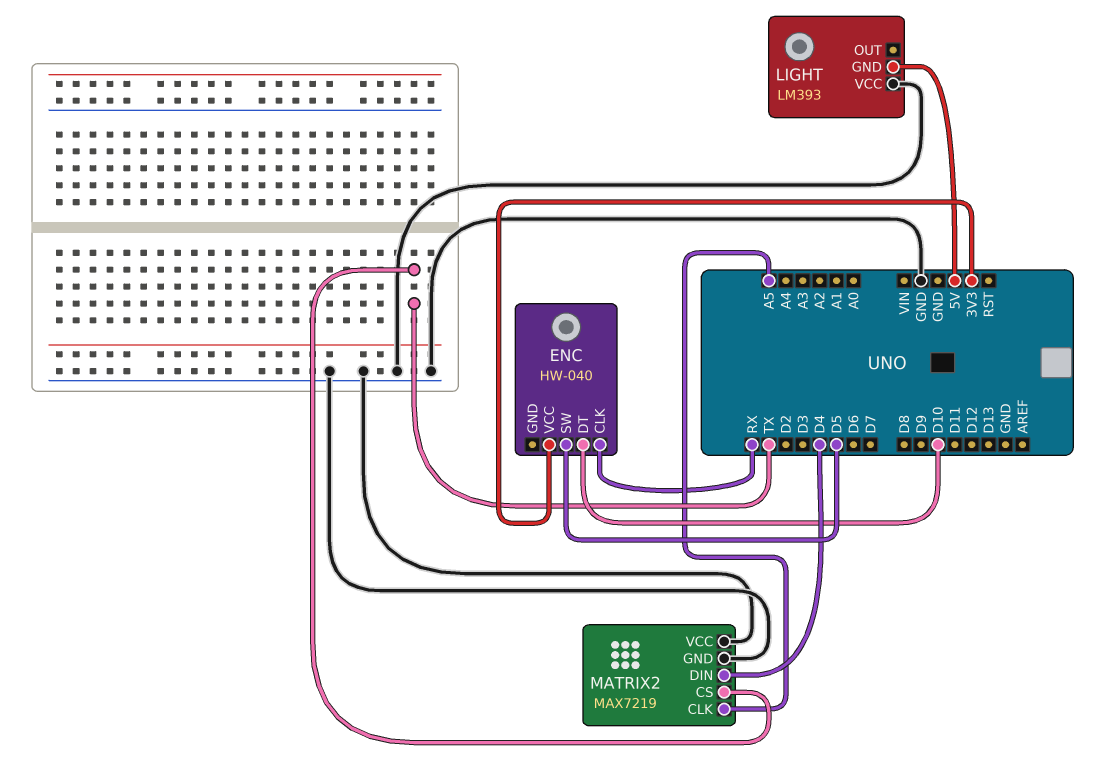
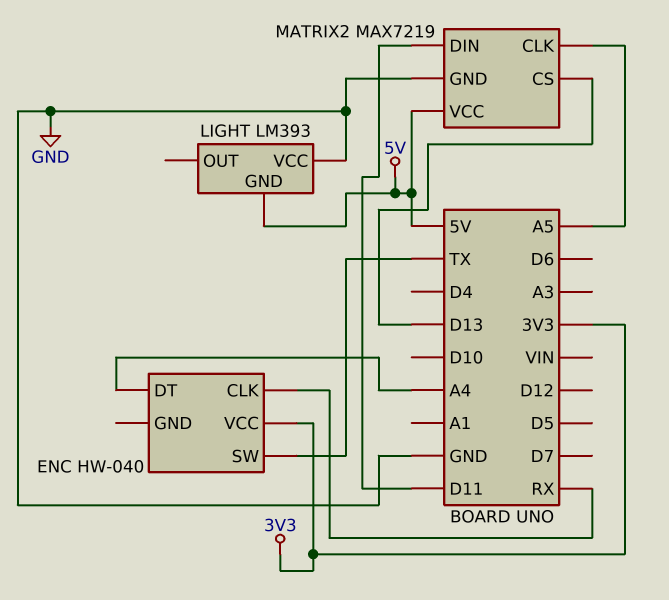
ENC pin DT: D10 -> A4
ENC pin SW: D5 -> TX
MATRIX2 pin CS: TX -> D13
MATRIX2 pin DIN: D4 -> D11
MATRIX2 pin VCC: GND -> 5V

